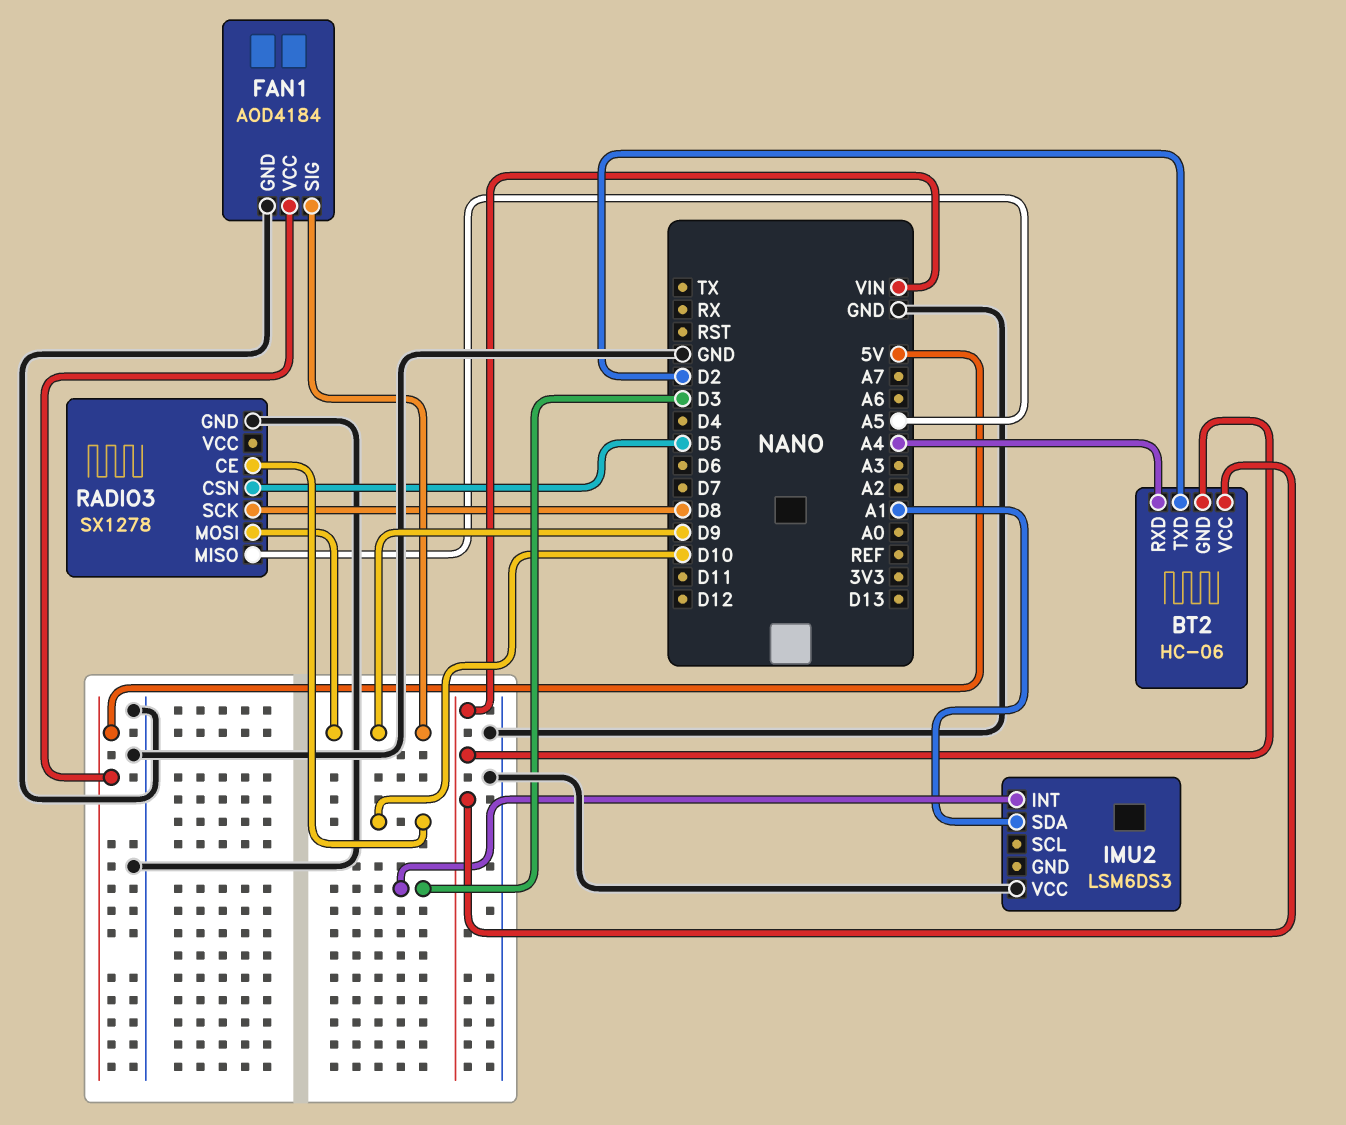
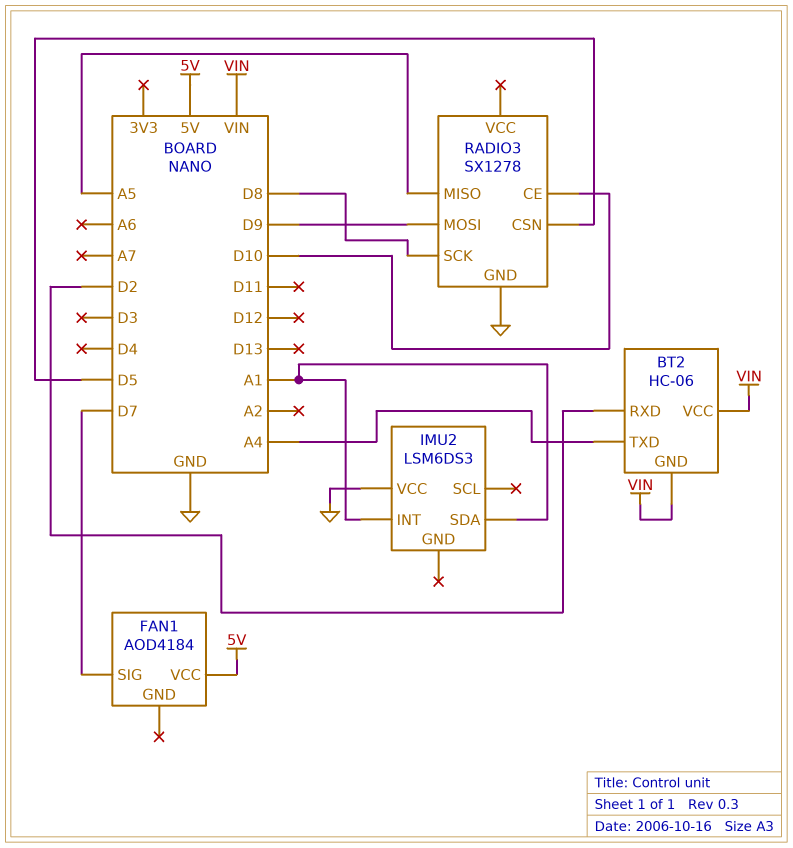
BT2 pin RXD: A4 -> D2
BT2 pin TXD: D2 -> A4
FAN1 pin GND: GND -> none
FAN1 pin SIG: D9 -> D7
IMU2 pin INT: D3 -> A1

